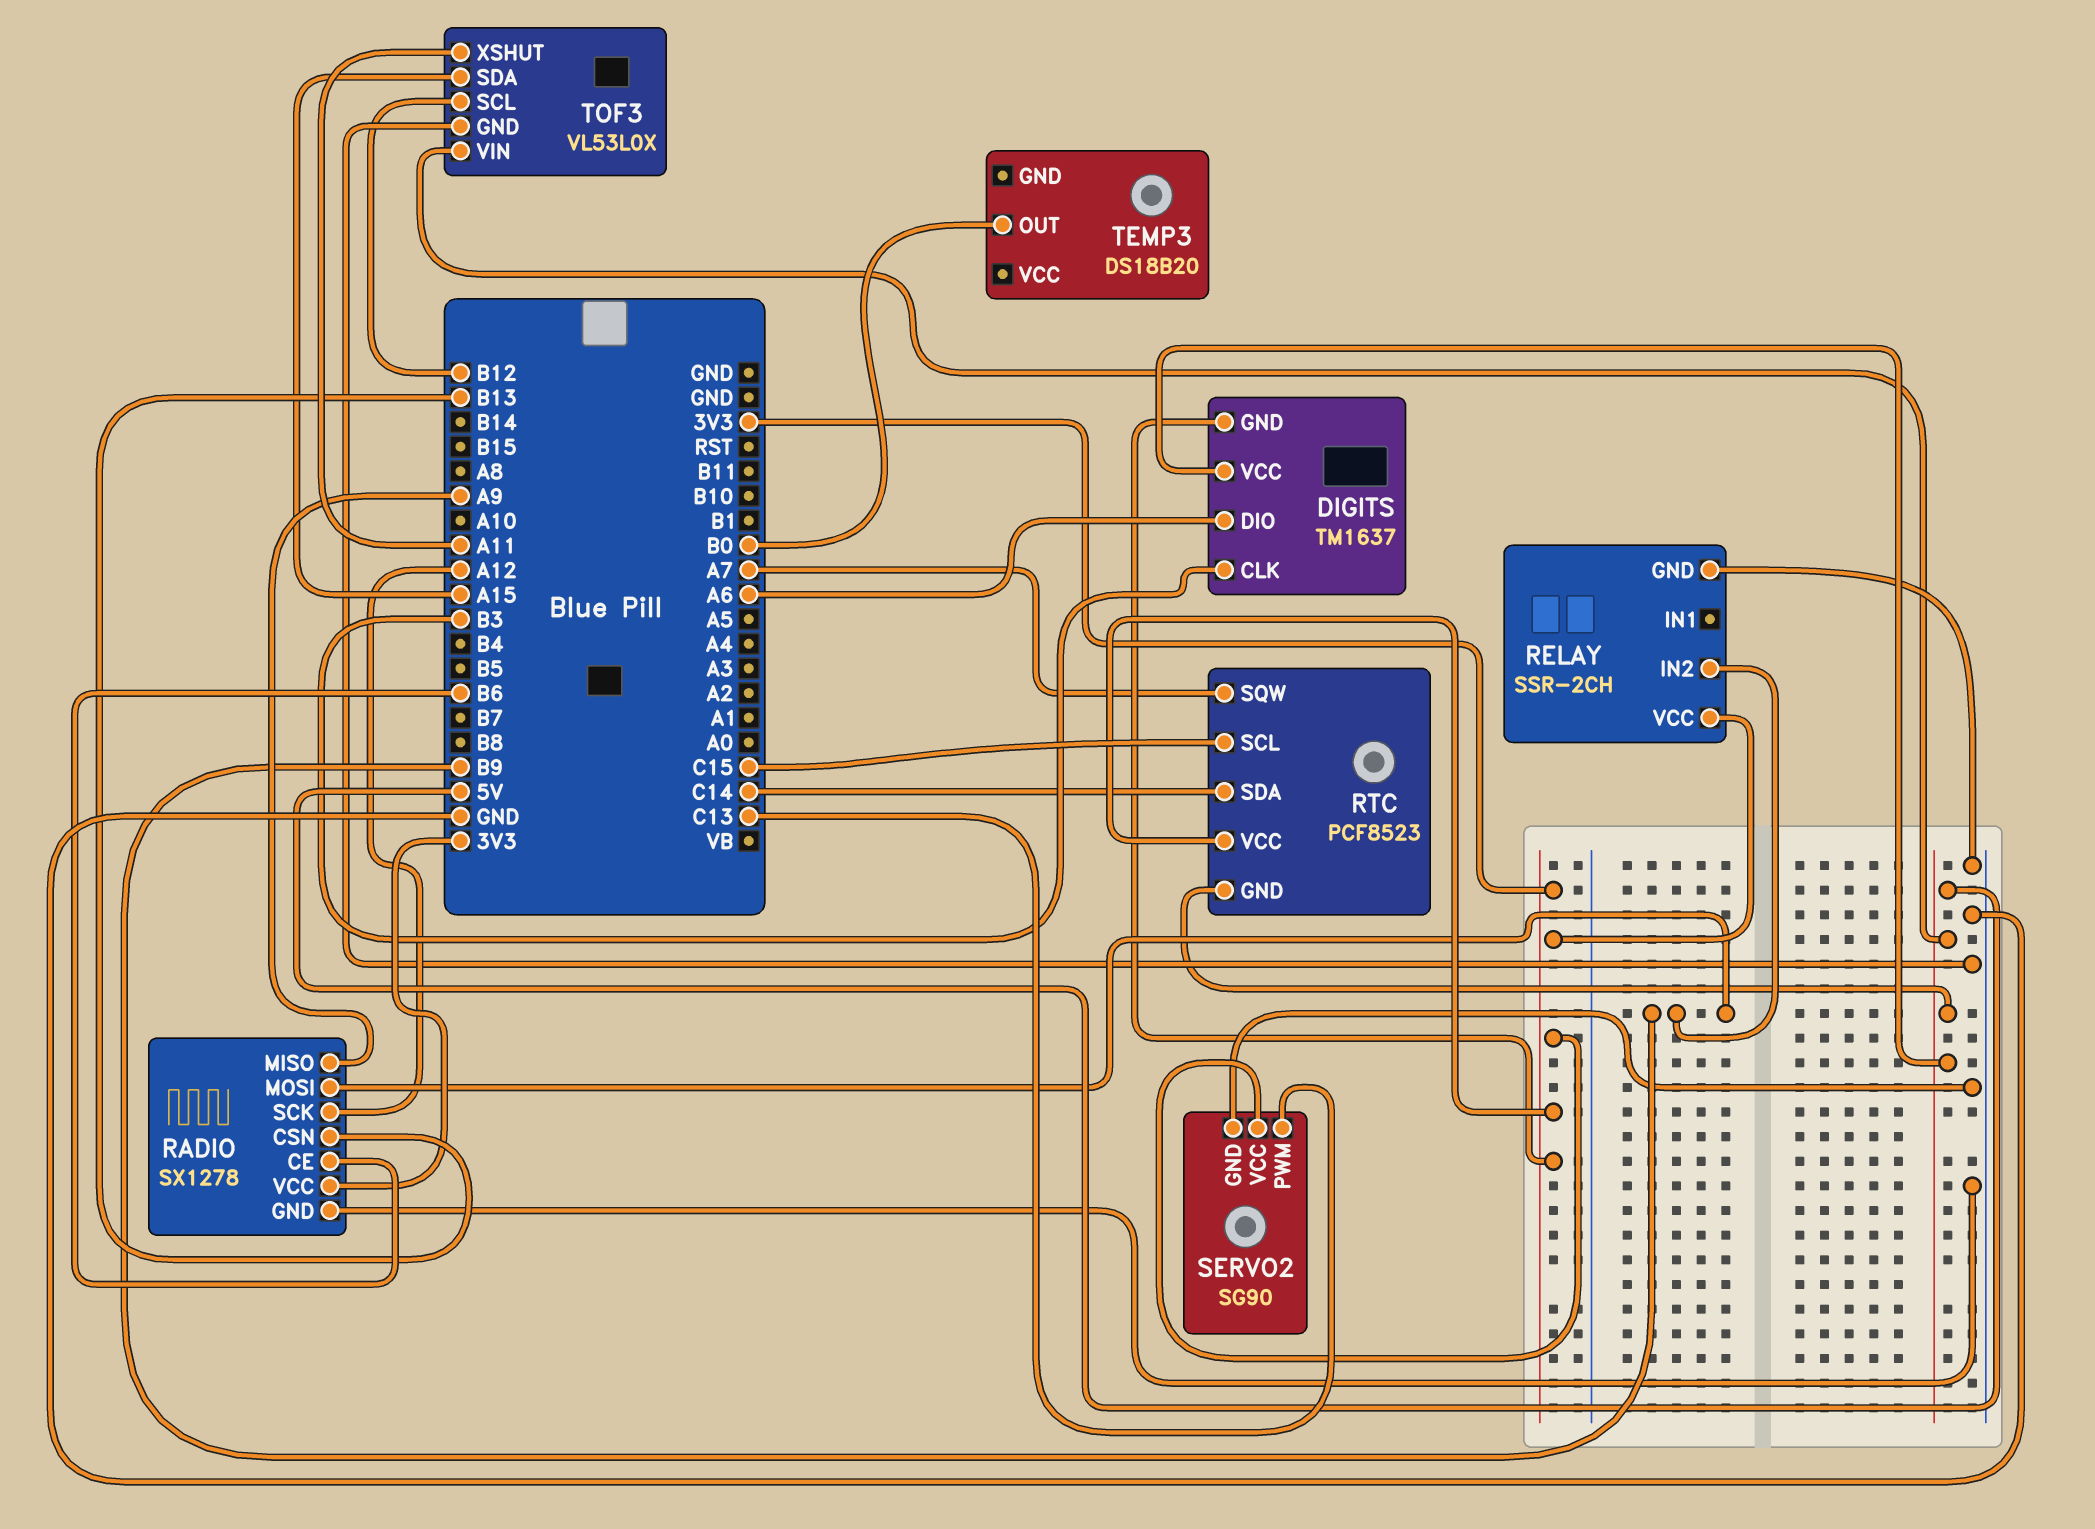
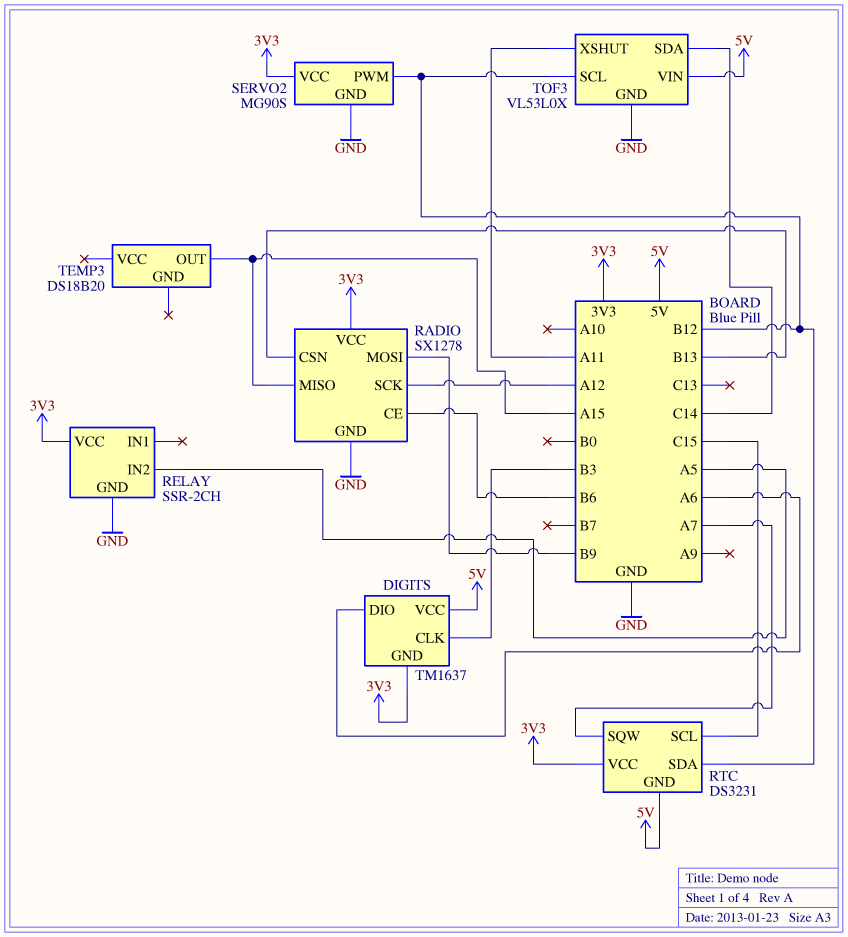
RADIO pin MISO: A9 -> A15
RELAY pin IN2: B9 -> A5
RTC: PCF8523 -> DS3231
RTC pin SDA: C14 -> B12
SERVO2: SG90 -> MG90S
SERVO2 pin PWM: C13 -> B12
TEMP3 pin OUT: B0 -> A15
TOF3 pin SDA: A15 -> C14

